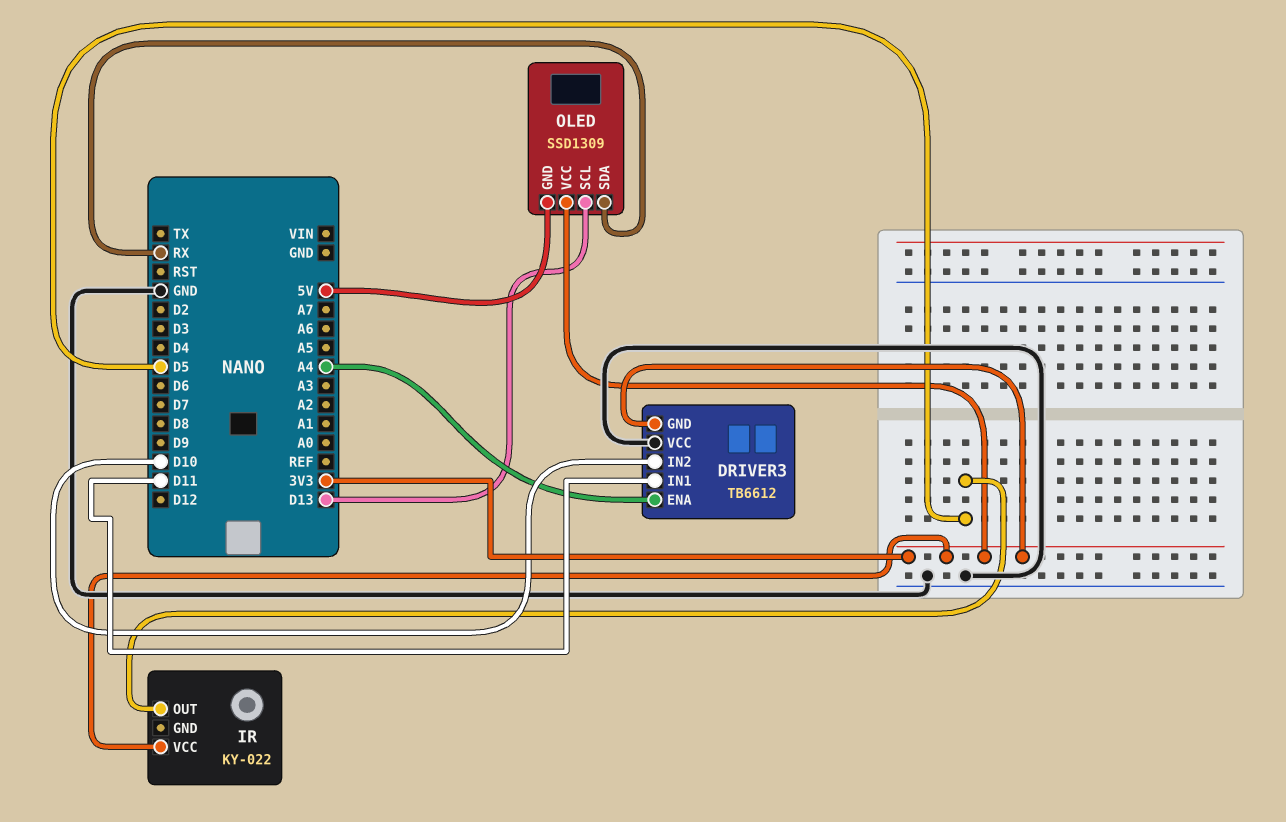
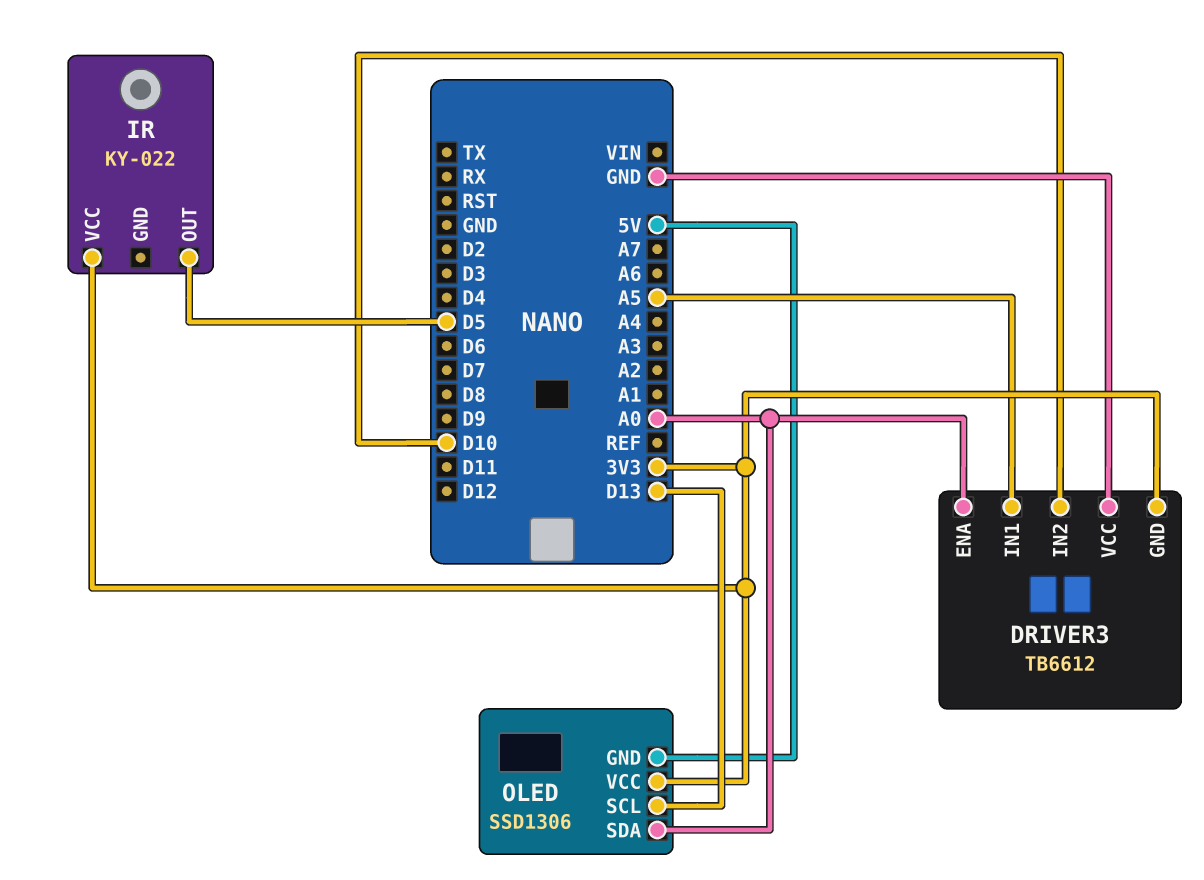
DRIVER3 pin ENA: A4 -> A0
DRIVER3 pin IN1: D11 -> A5
OLED: SSD1309 -> SSD1306
OLED pin SDA: RX -> A0

